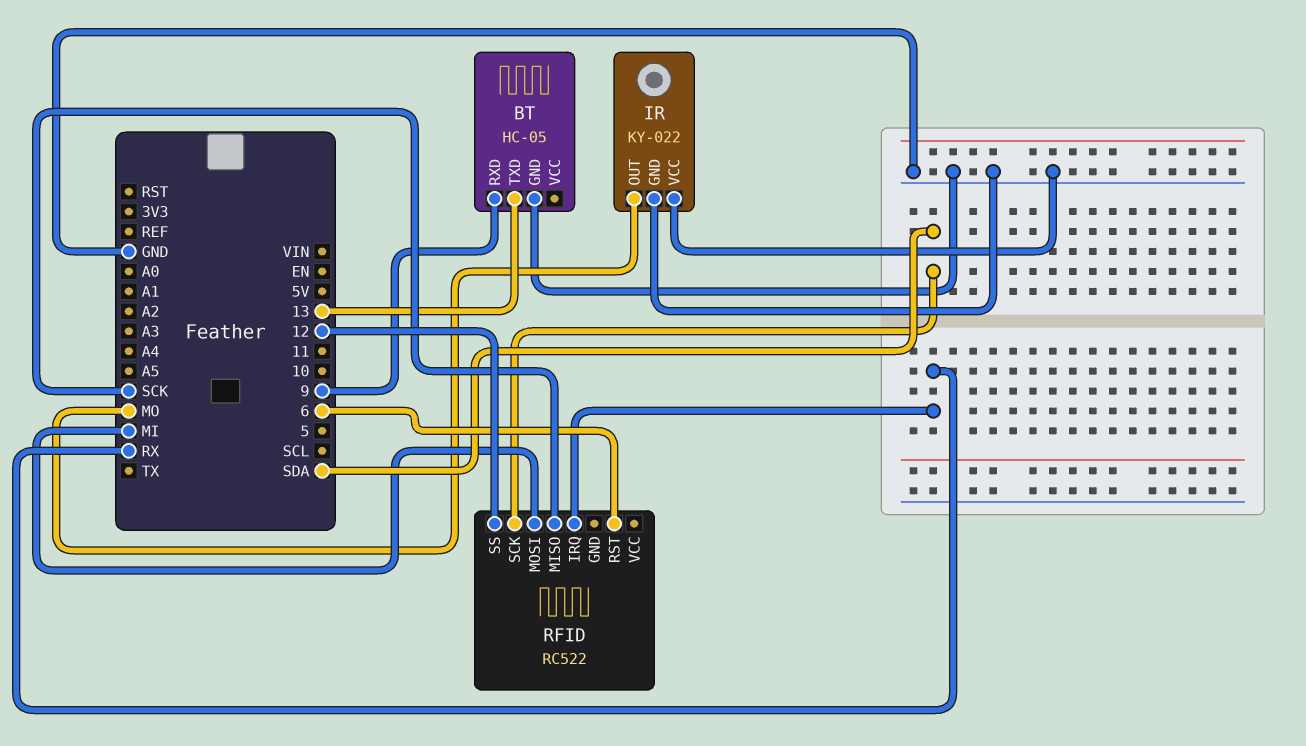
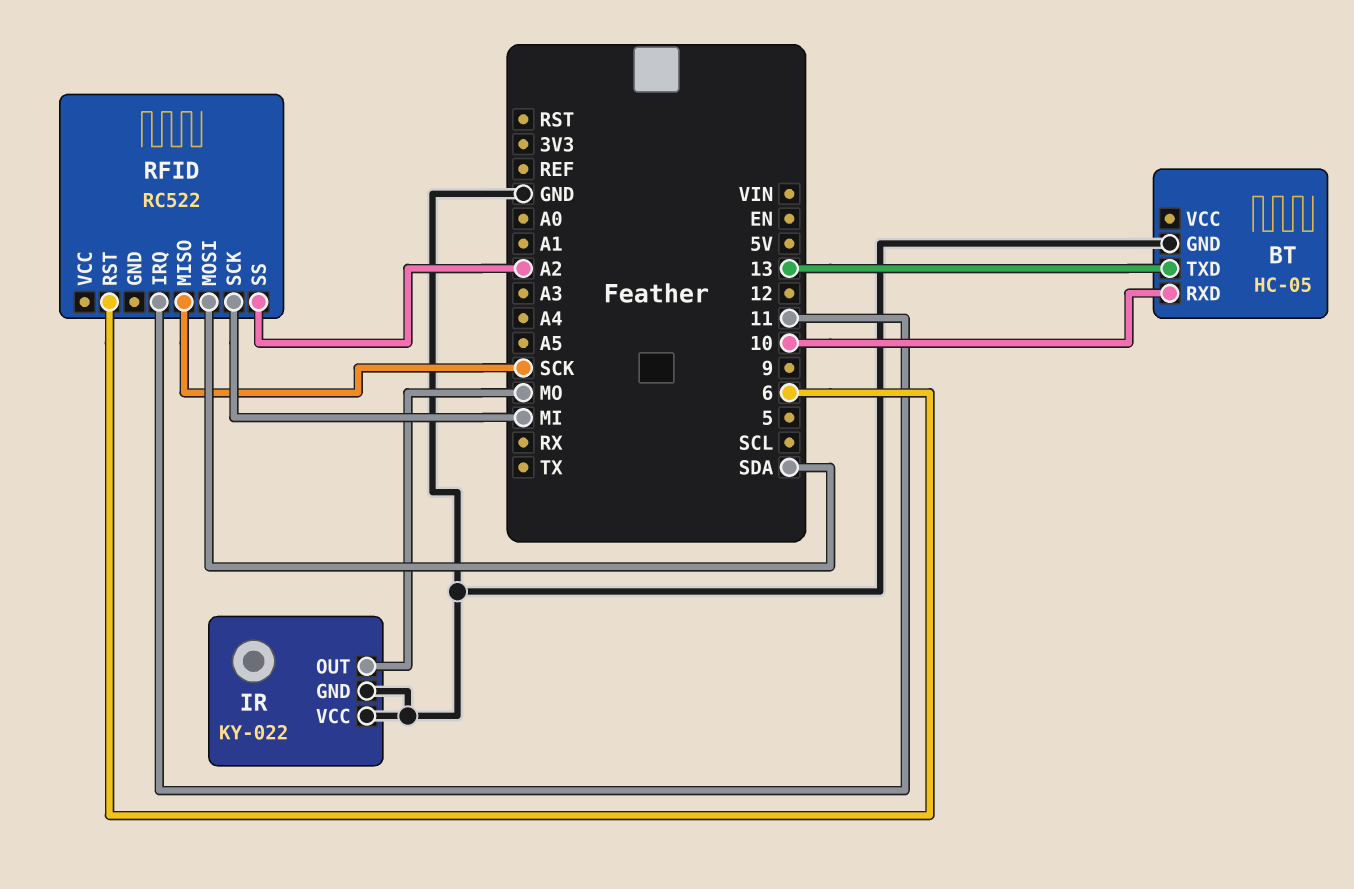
BT pin RXD: 9 -> 10
RFID pin IRQ: RX -> 11
RFID pin MOSI: MI -> SDA
RFID pin SCK: SDA -> MI
RFID pin SS: 12 -> A2

